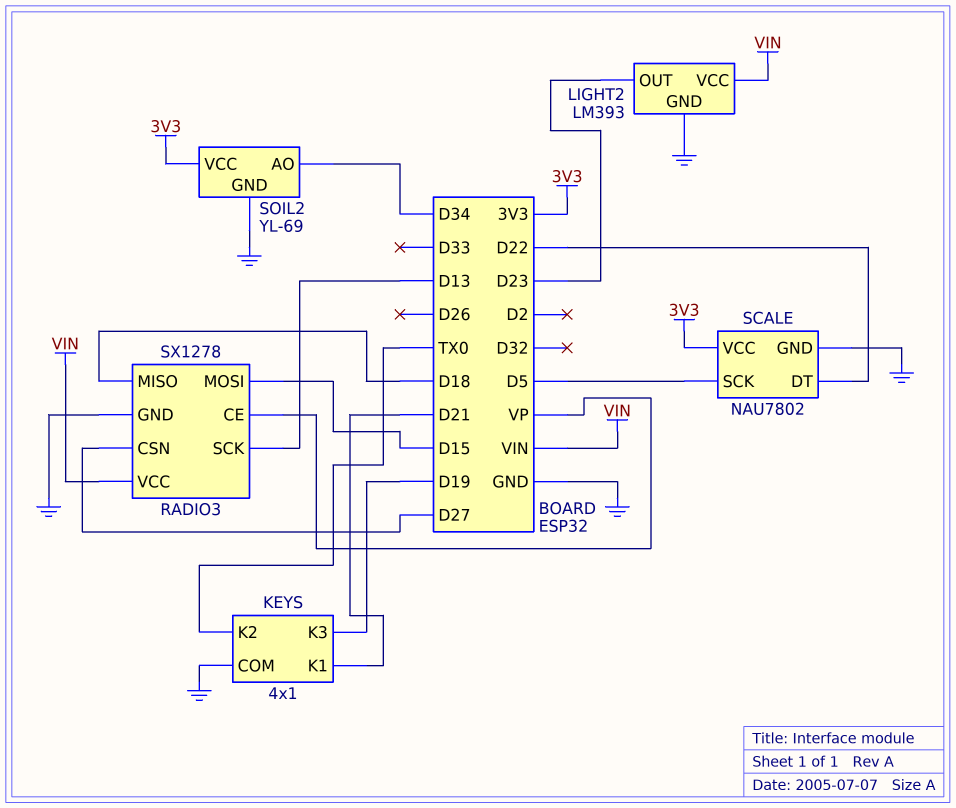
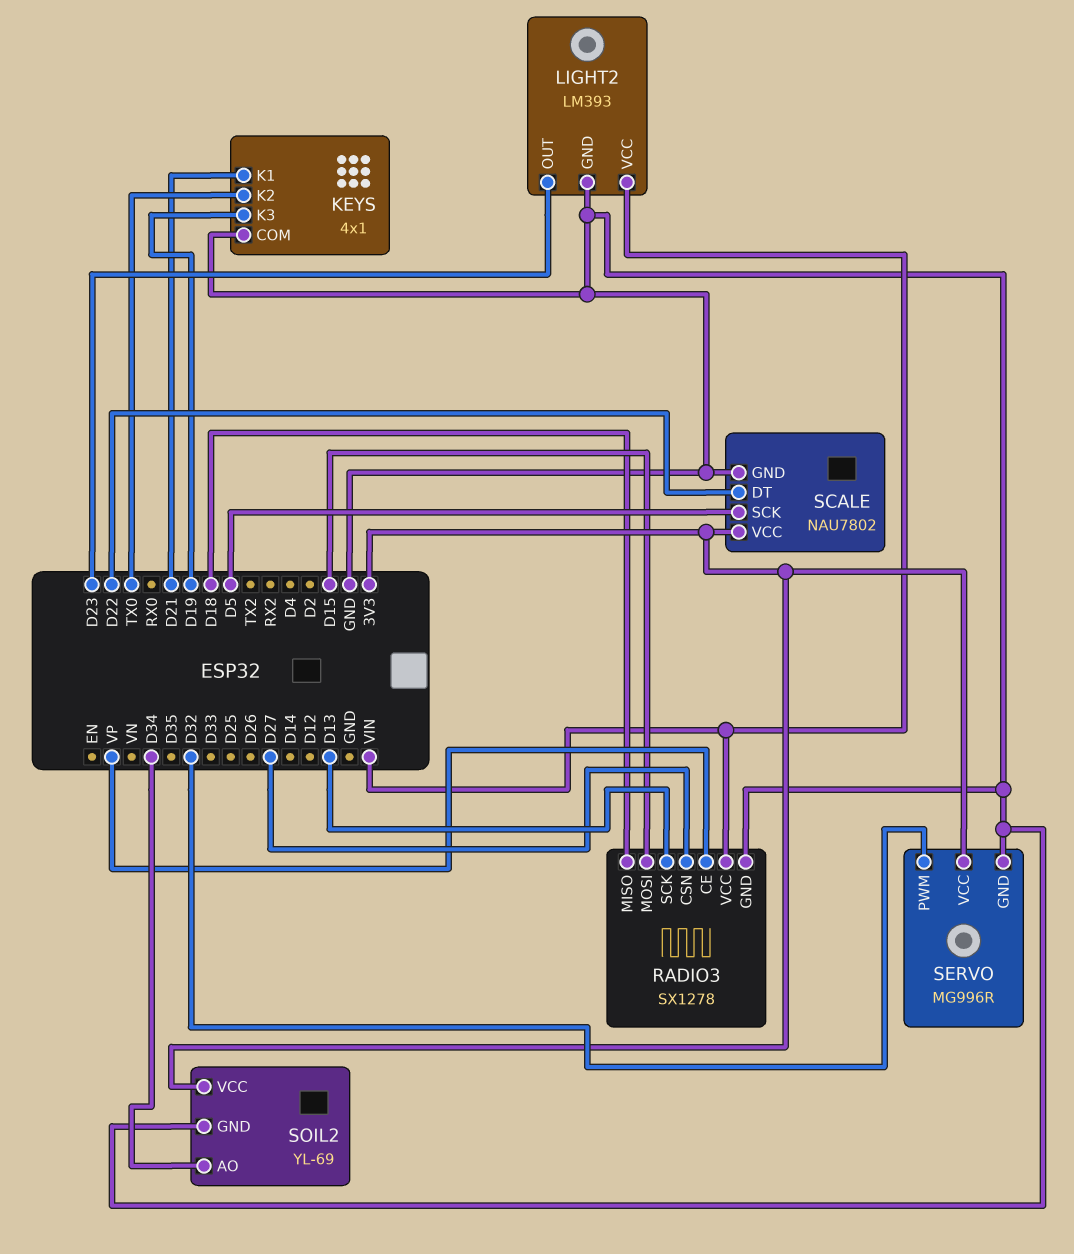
SERVO: none -> MG996R
SERVO pin GND: none -> GND
SERVO pin PWM: none -> D32
SERVO pin VCC: none -> 3V3

